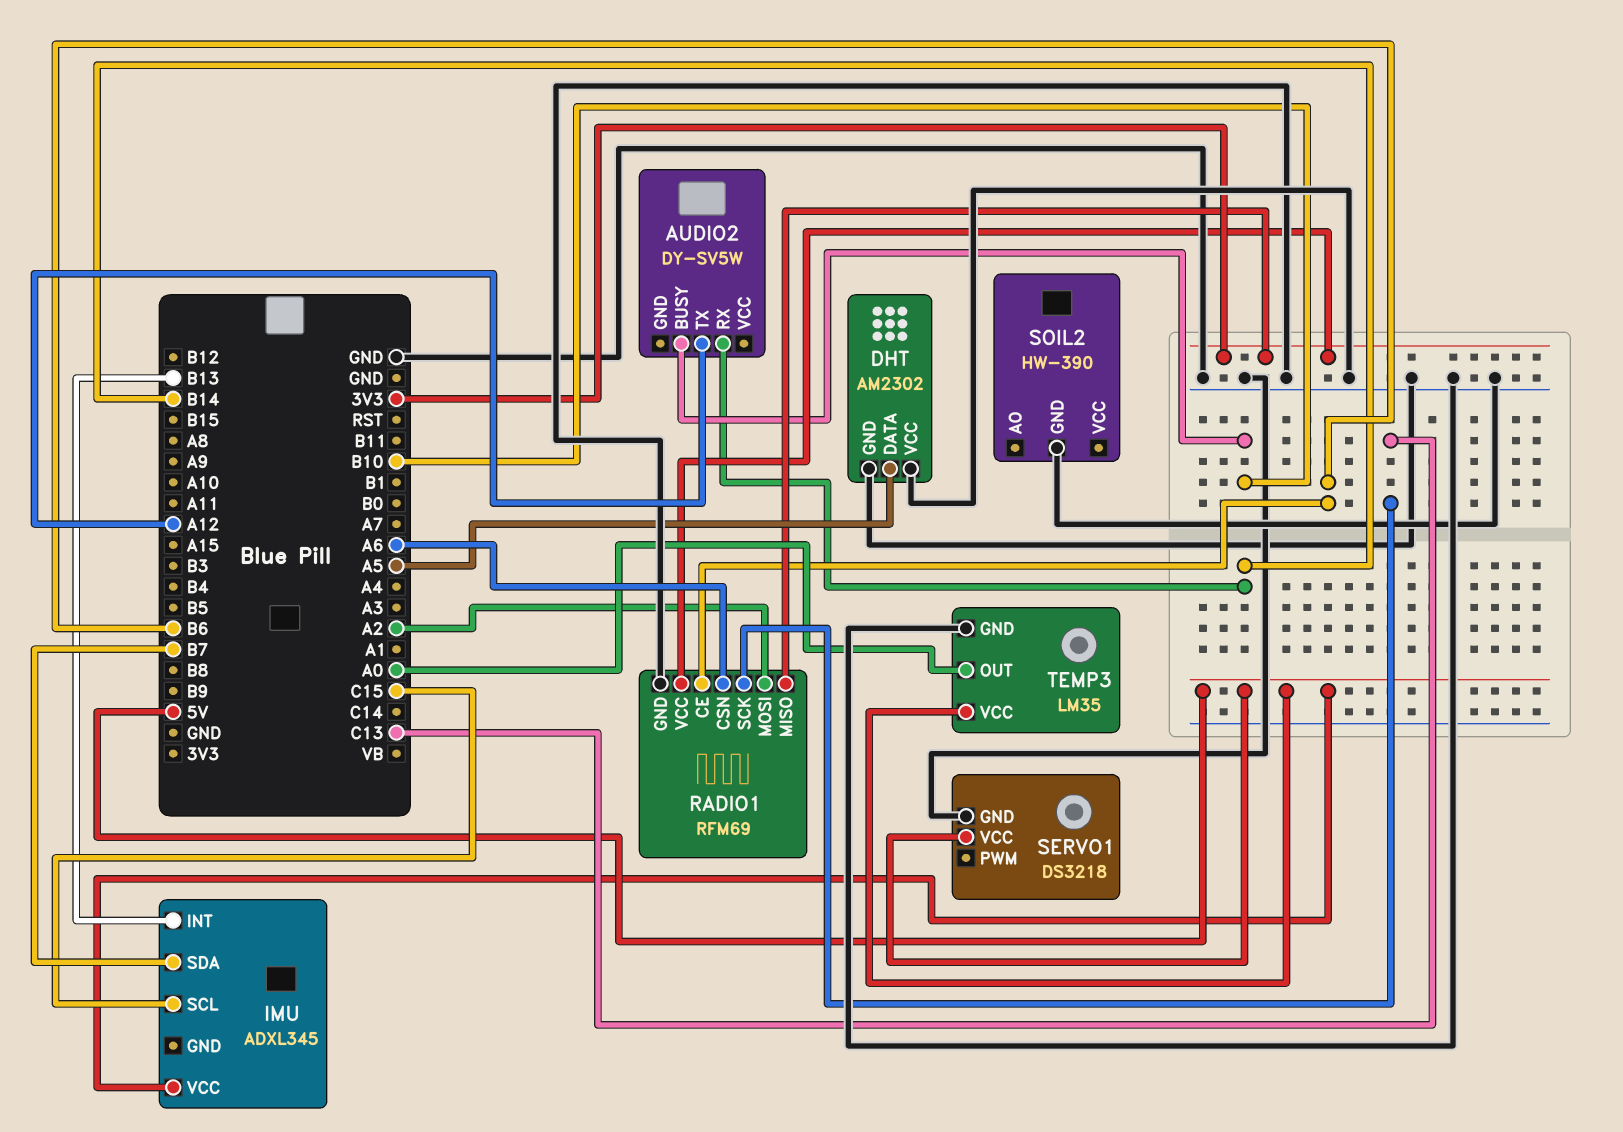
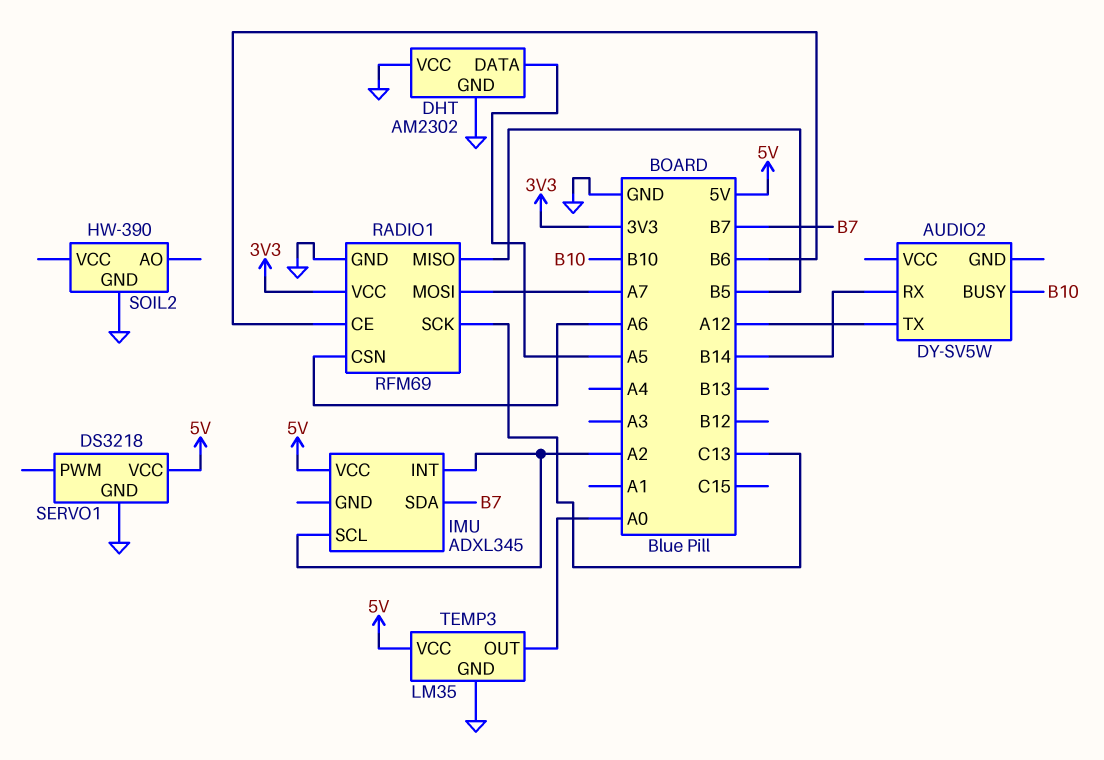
IMU pin INT: B13 -> A2
IMU pin SCL: C15 -> A2
RADIO1 pin MISO: 3V3 -> B5
RADIO1 pin MOSI: A2 -> A7

